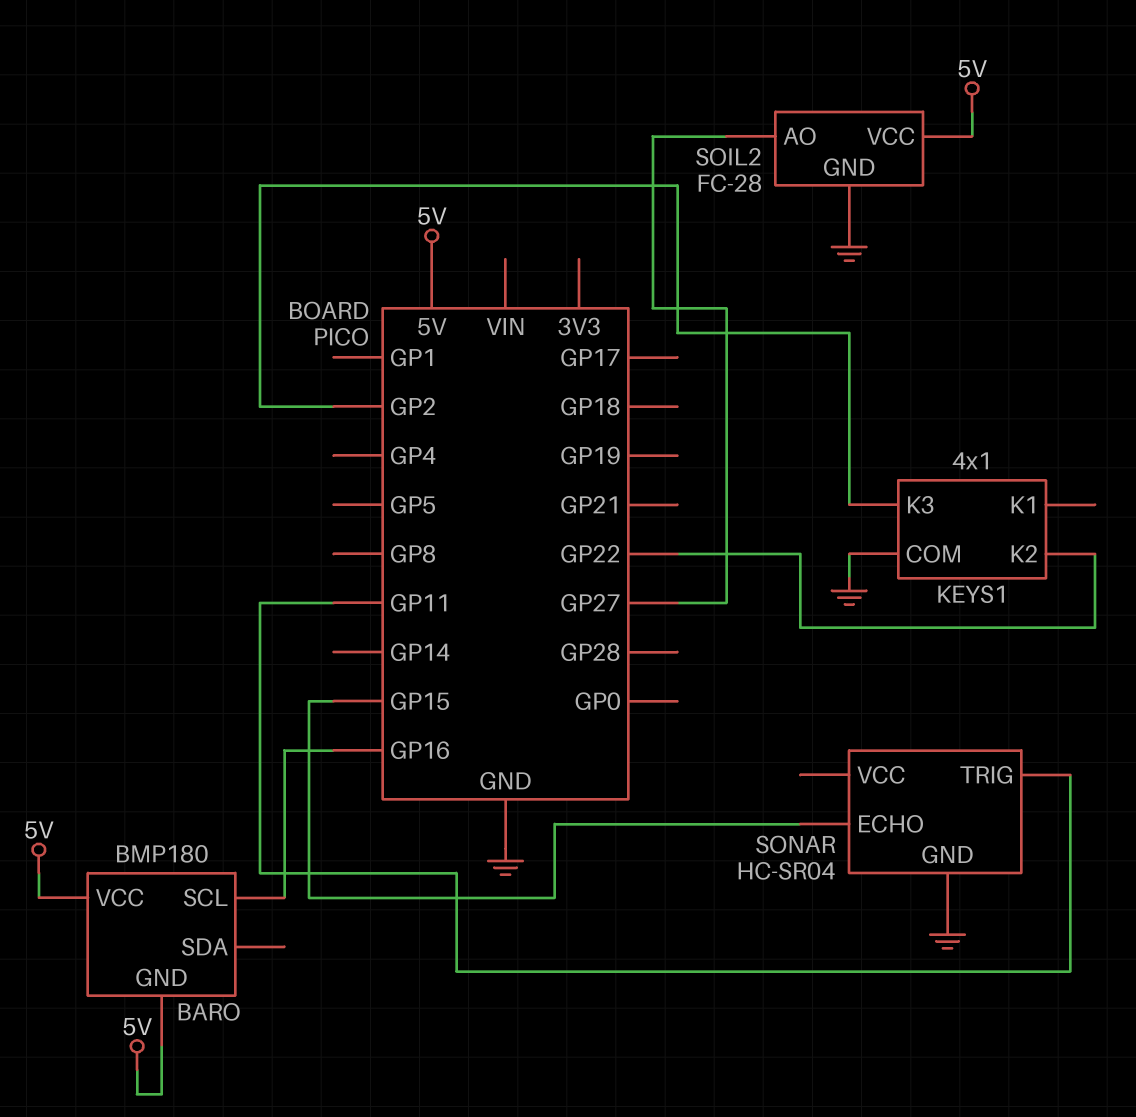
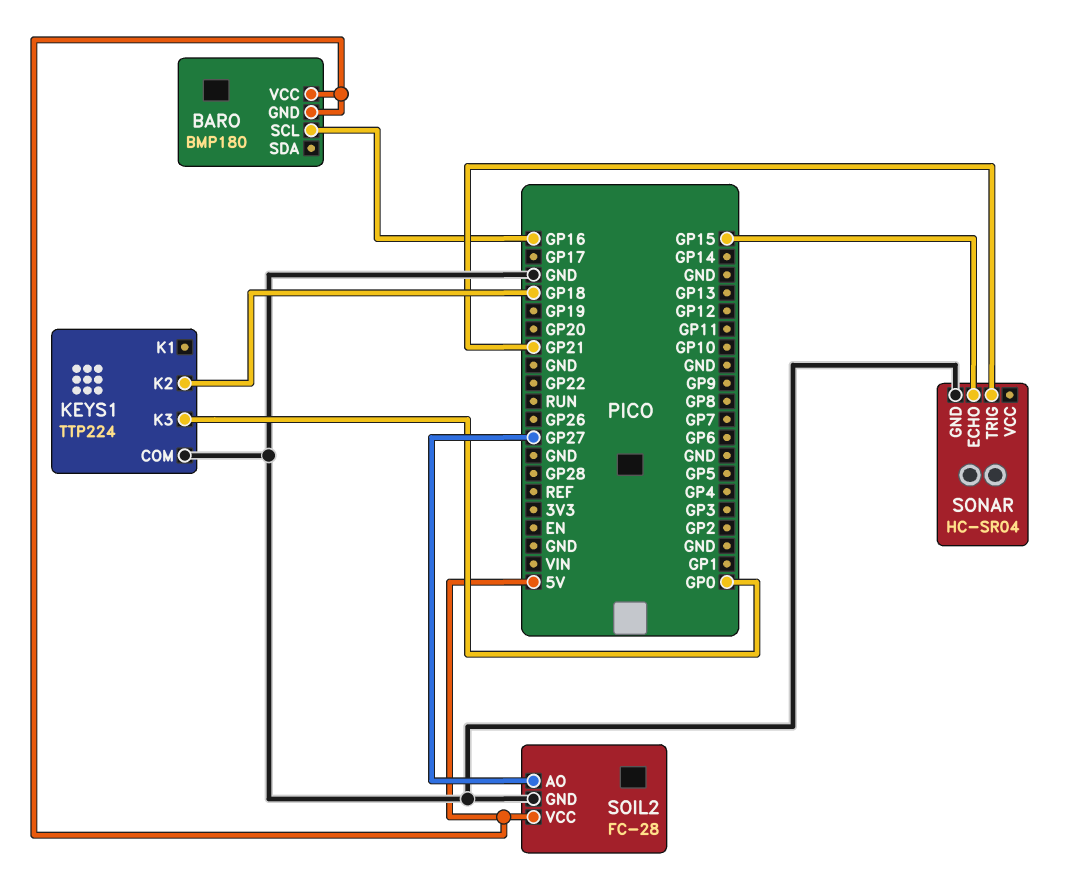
KEYS1: 4x1 -> TTP224
KEYS1 pin K2: GP22 -> GP18
KEYS1 pin K3: GP2 -> GP0
SONAR pin TRIG: GP11 -> GP21

